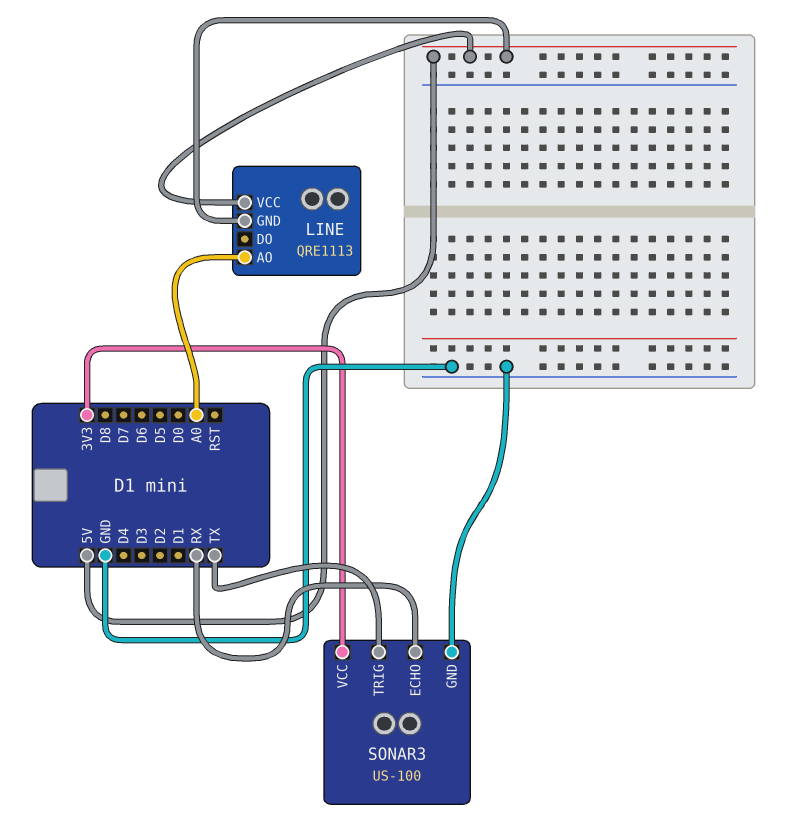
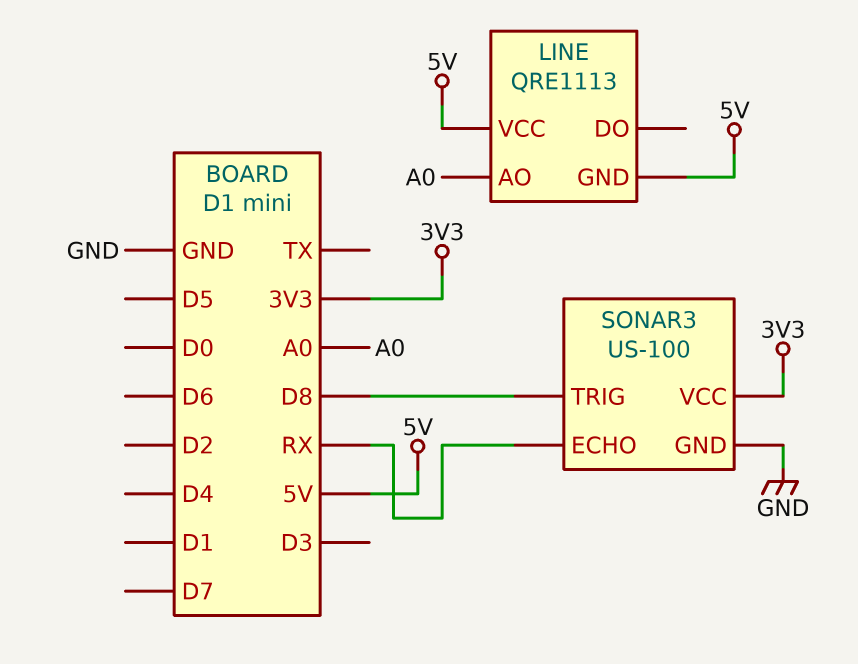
SONAR3 pin TRIG: TX -> D8

